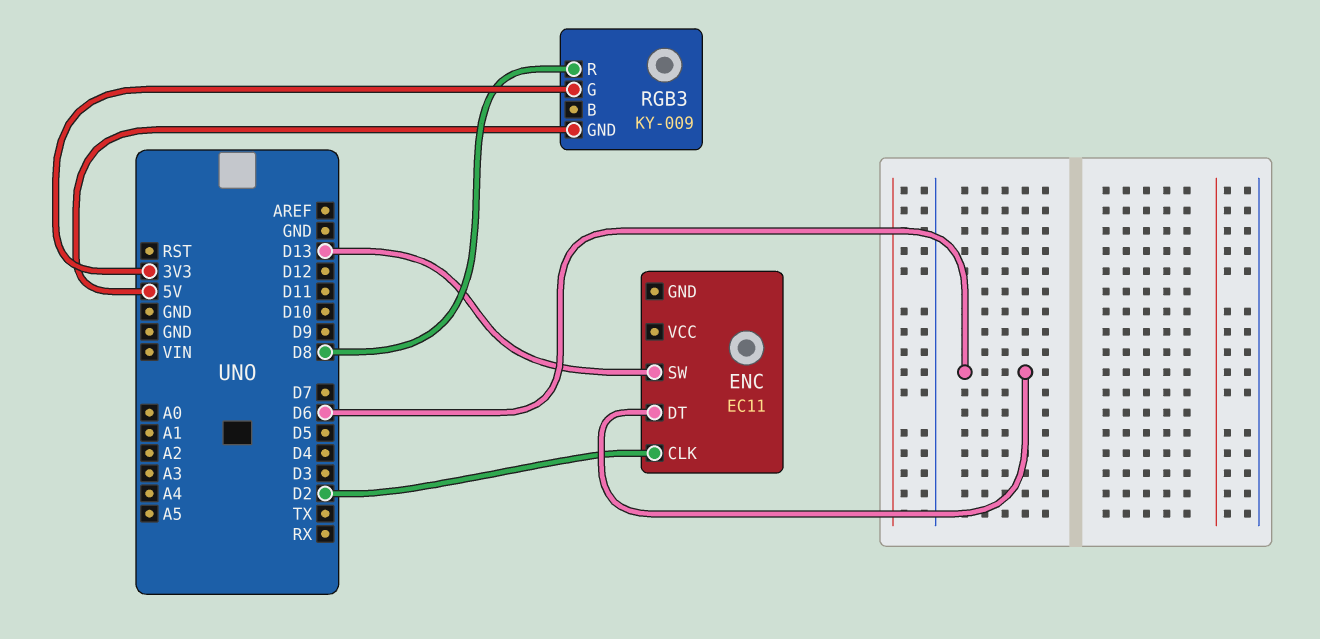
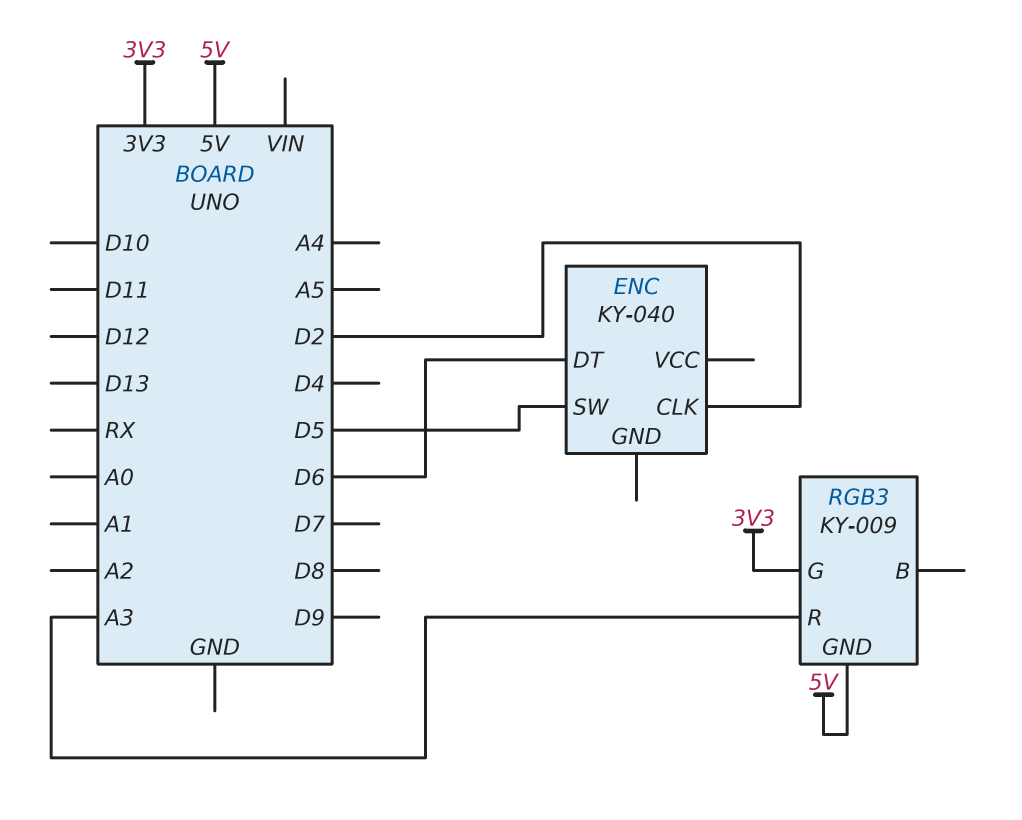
ENC: EC11 -> KY-040
ENC pin SW: D13 -> D5
RGB3 pin R: D8 -> A3

